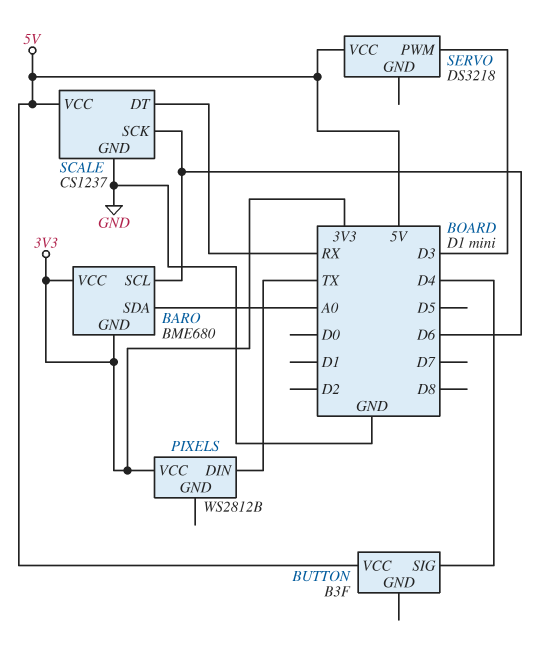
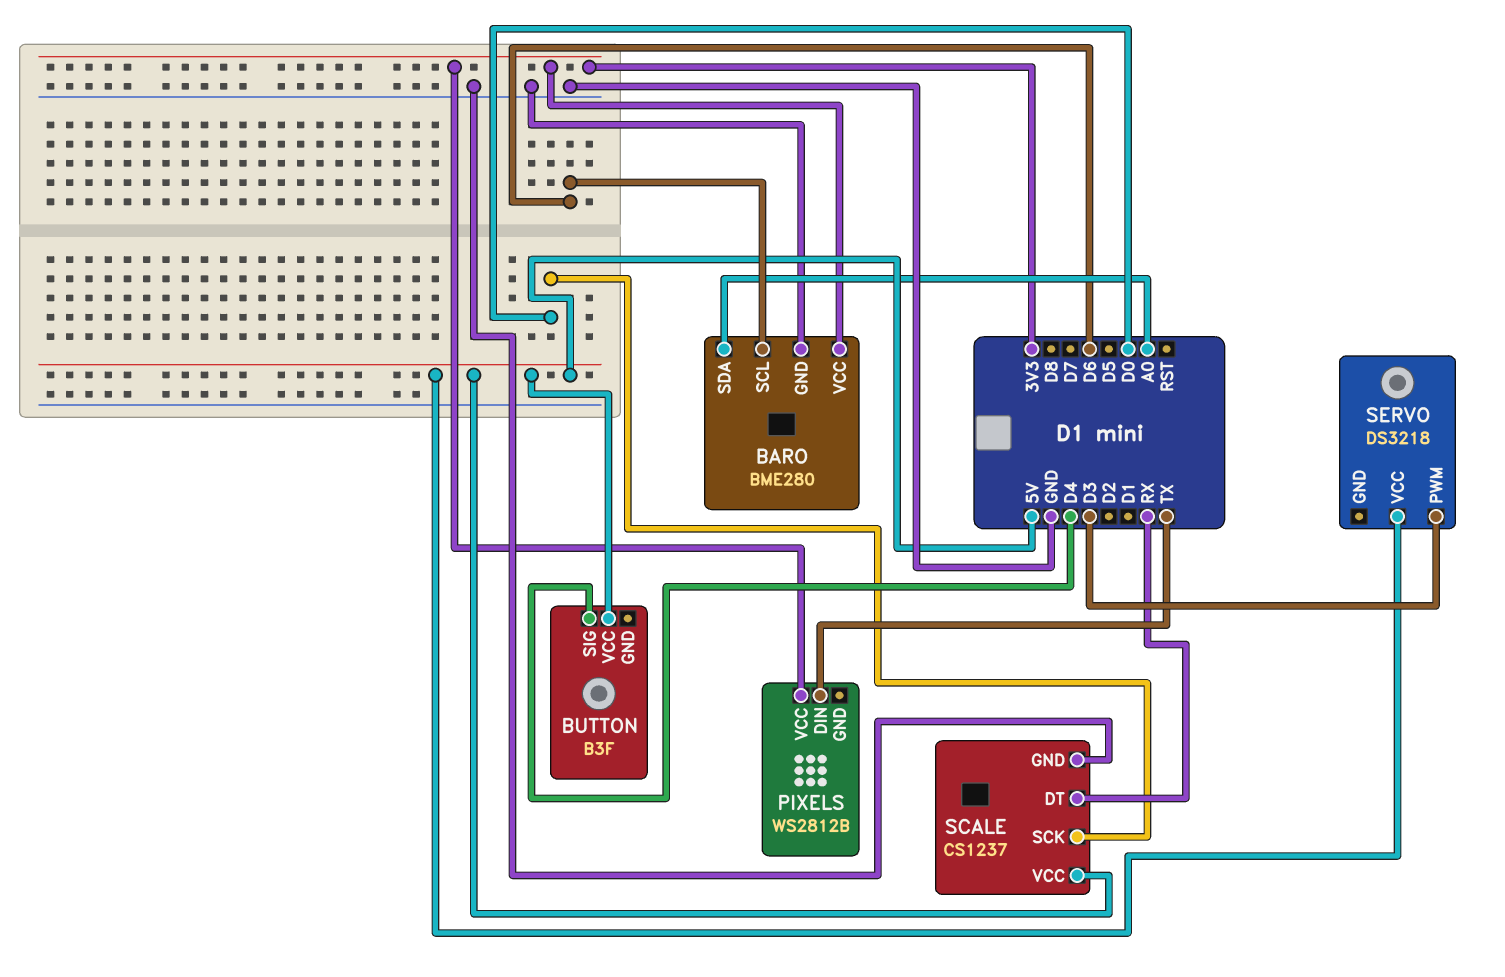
BARO: BME680 -> BME280
BARO pin GND: 3V3 -> GND
SCALE pin SCK: D6 -> D0

